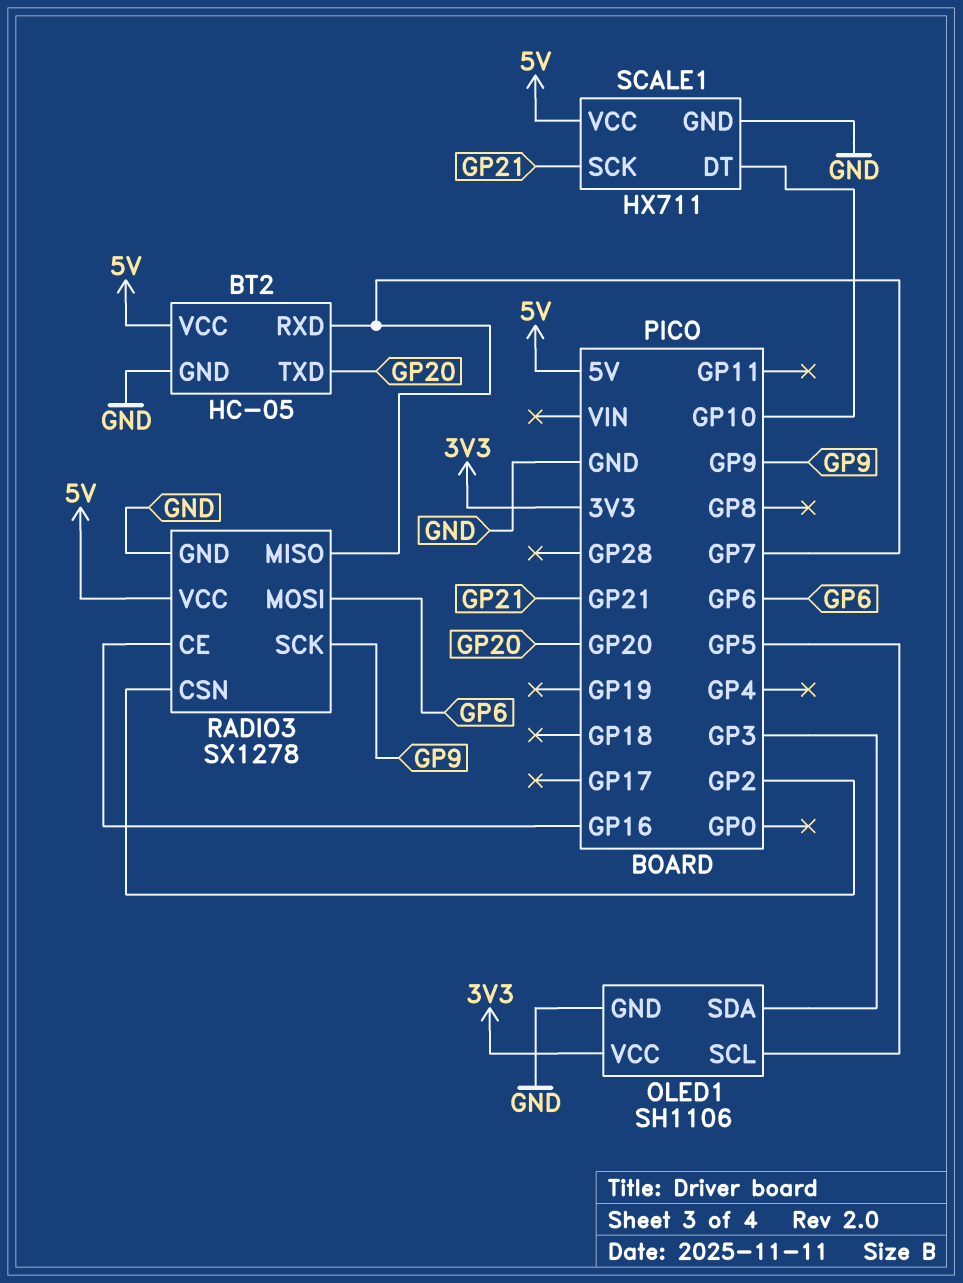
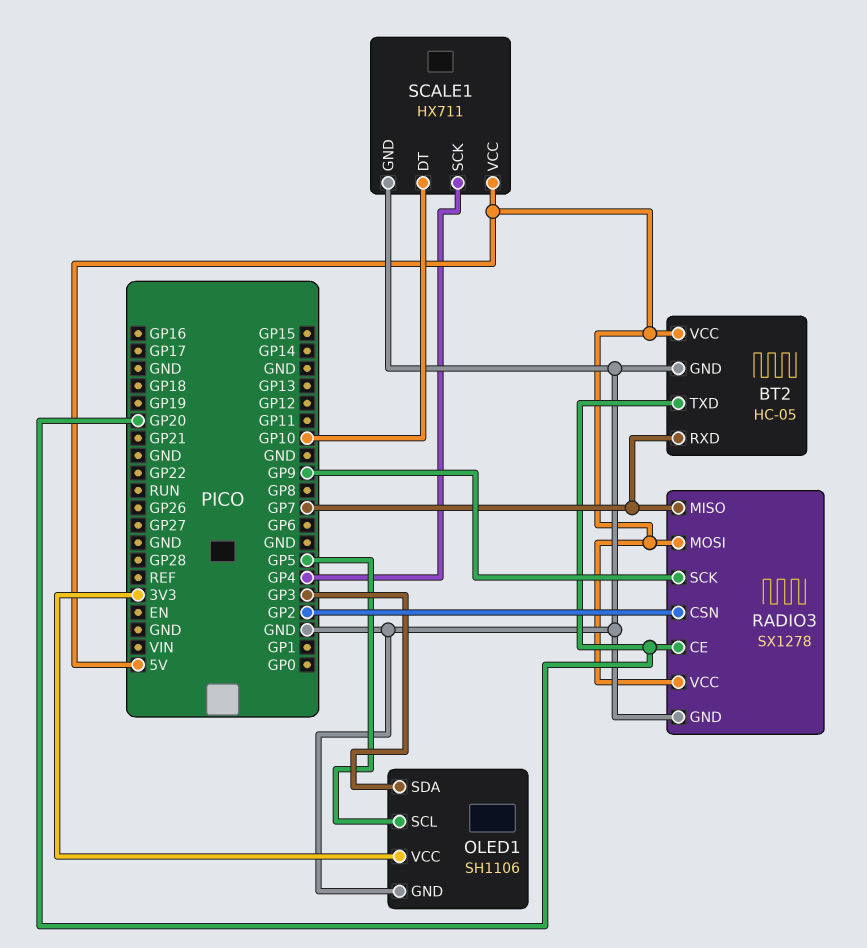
RADIO3 pin CE: GP16 -> GP20
RADIO3 pin MOSI: GP6 -> 5V
SCALE1 pin SCK: GP21 -> GP4

